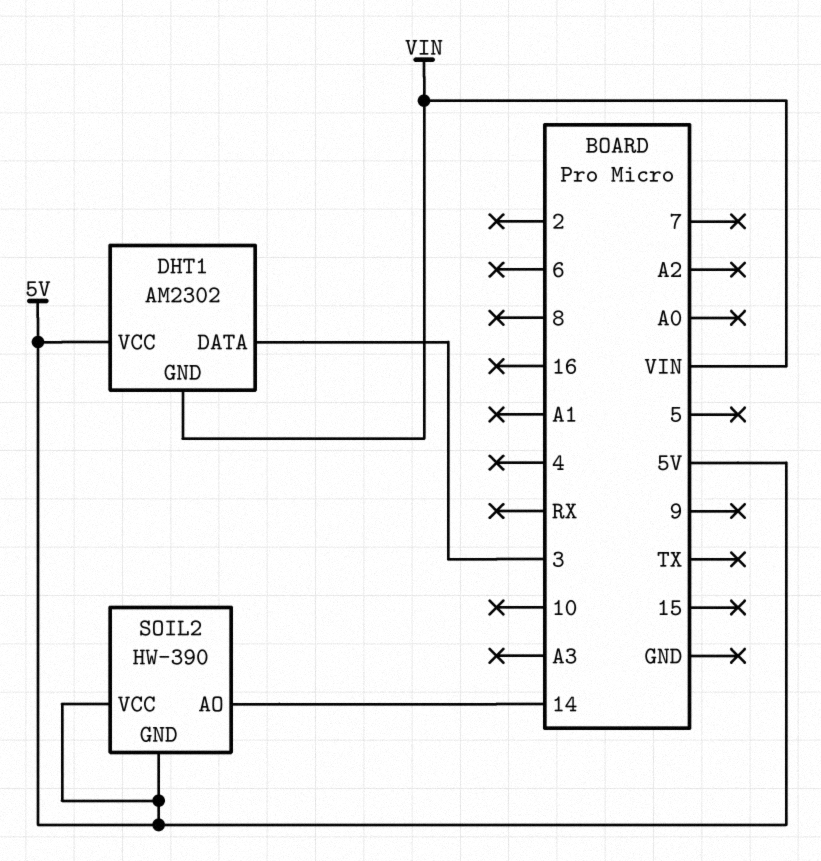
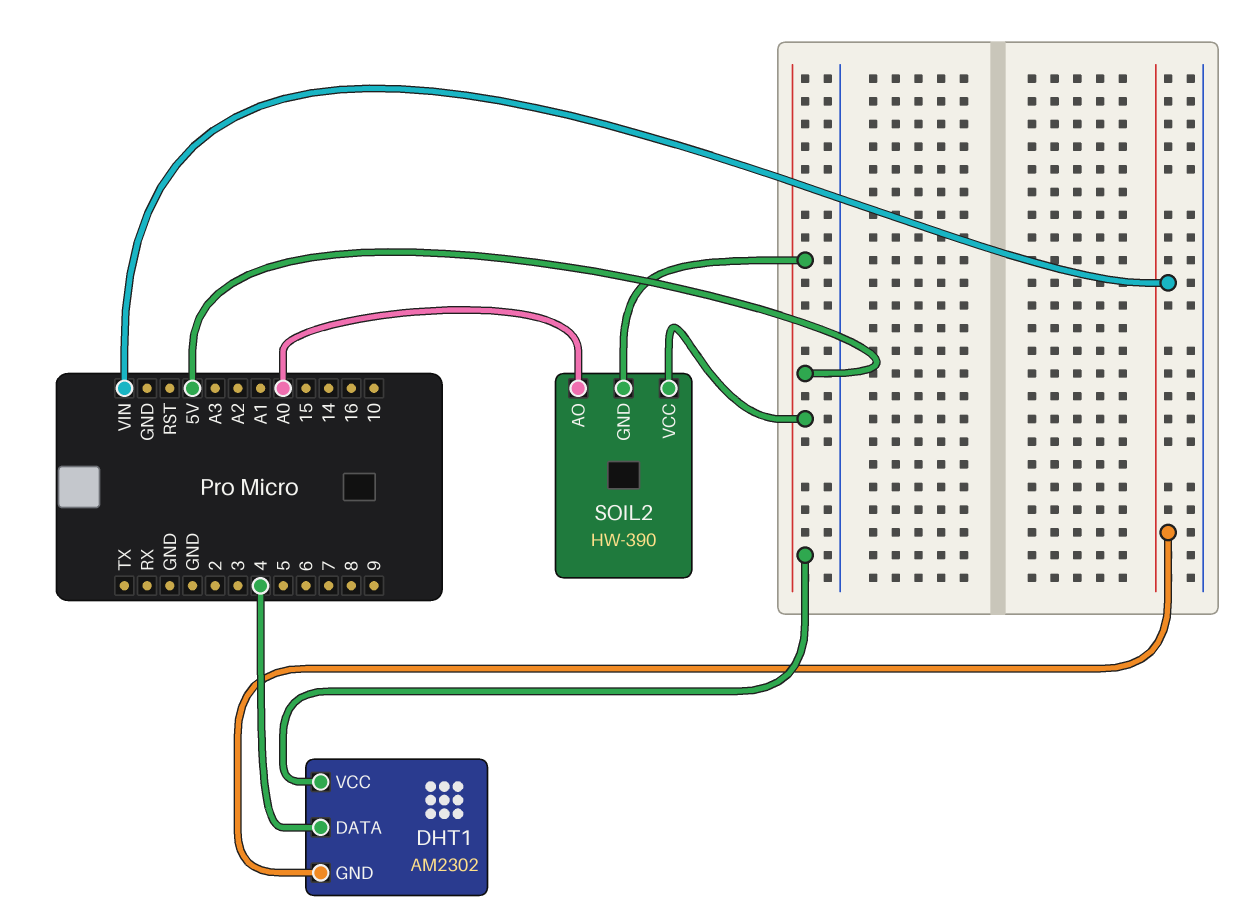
DHT1 pin DATA: 3 -> 4
SOIL2 pin AO: 14 -> A0

